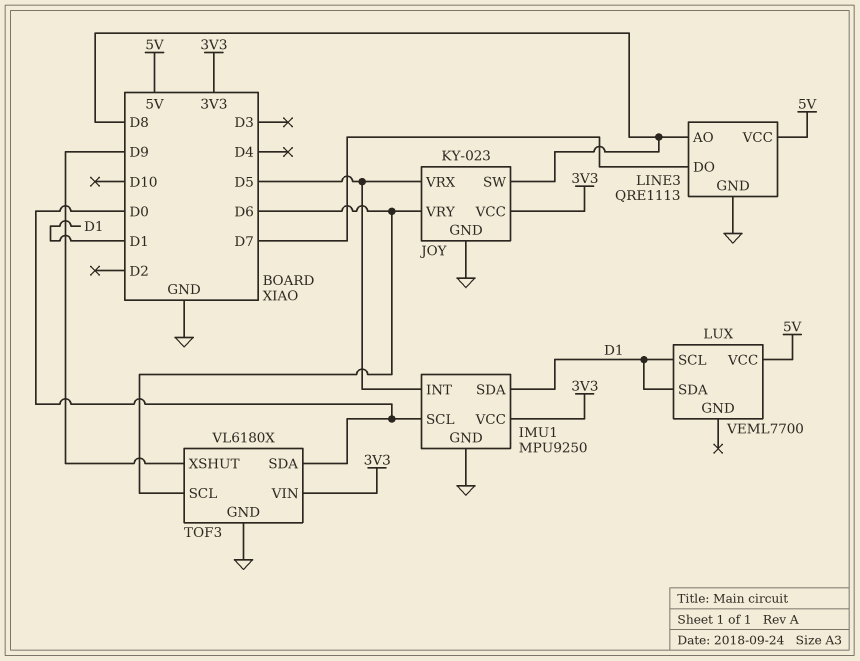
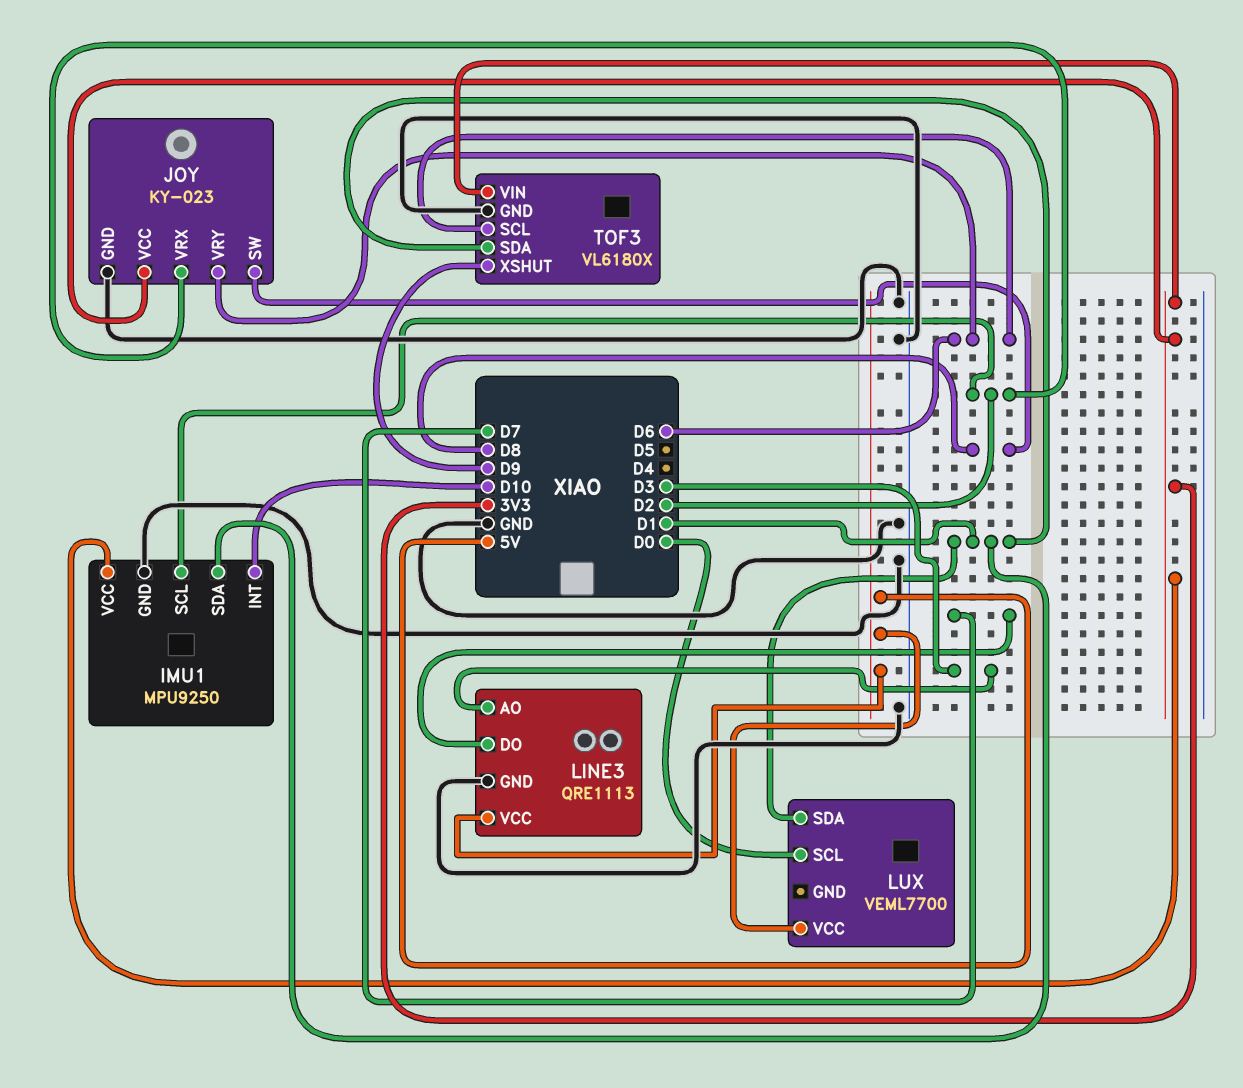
IMU1 pin INT: D5 -> D10
IMU1 pin SCL: D0 -> D2
JOY pin VRX: D5 -> D2
LINE3 pin AO: D8 -> D3
LUX pin SCL: D1 -> D0
TOF3 pin SDA: D0 -> D1

